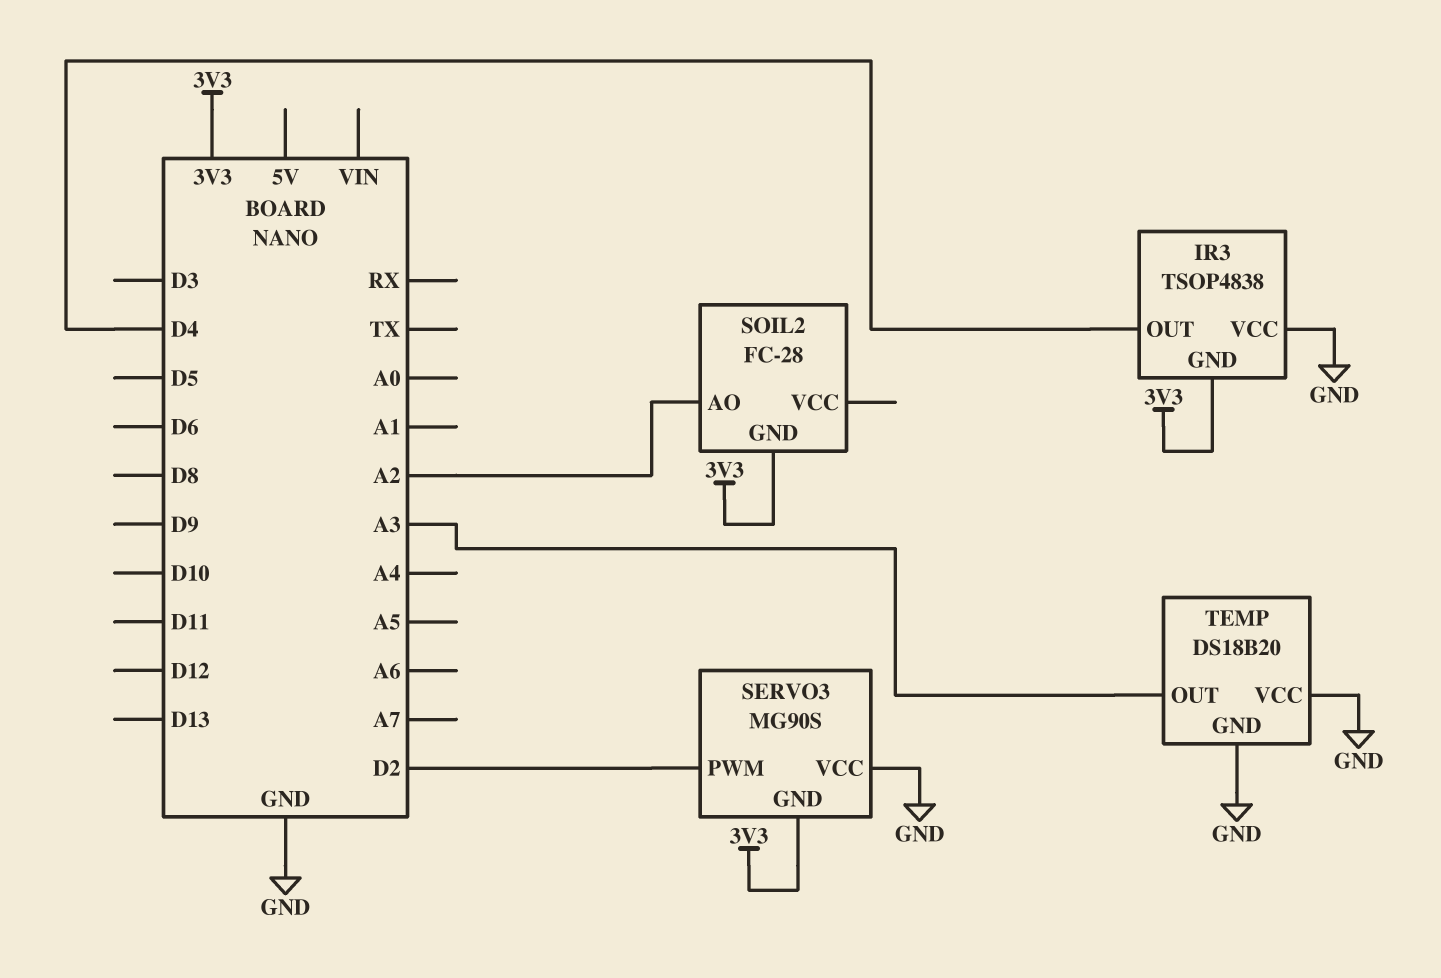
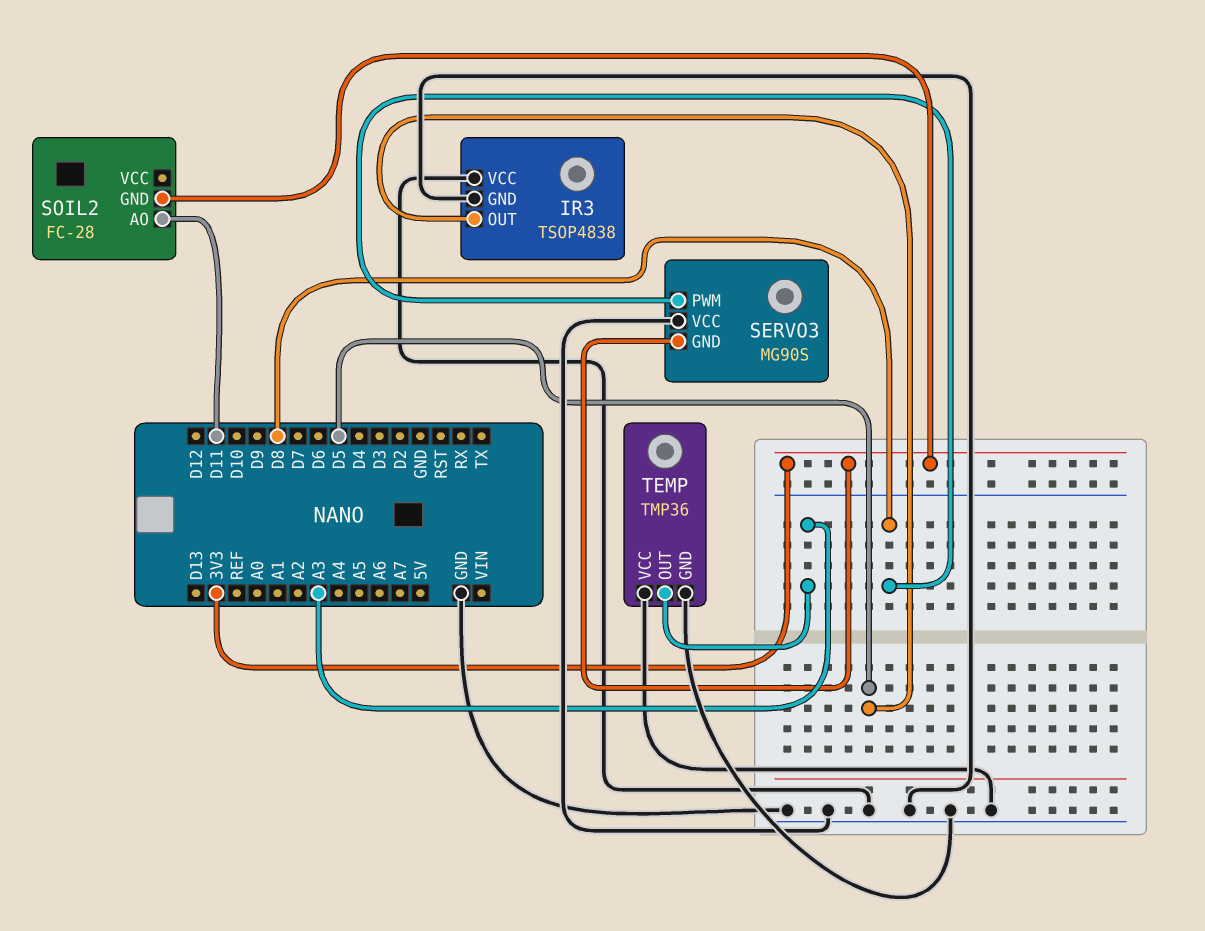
IR3 pin GND: 3V3 -> GND
IR3 pin OUT: D4 -> D5
SERVO3 pin PWM: D2 -> D8
SOIL2 pin AO: A2 -> D11
TEMP: DS18B20 -> TMP36

